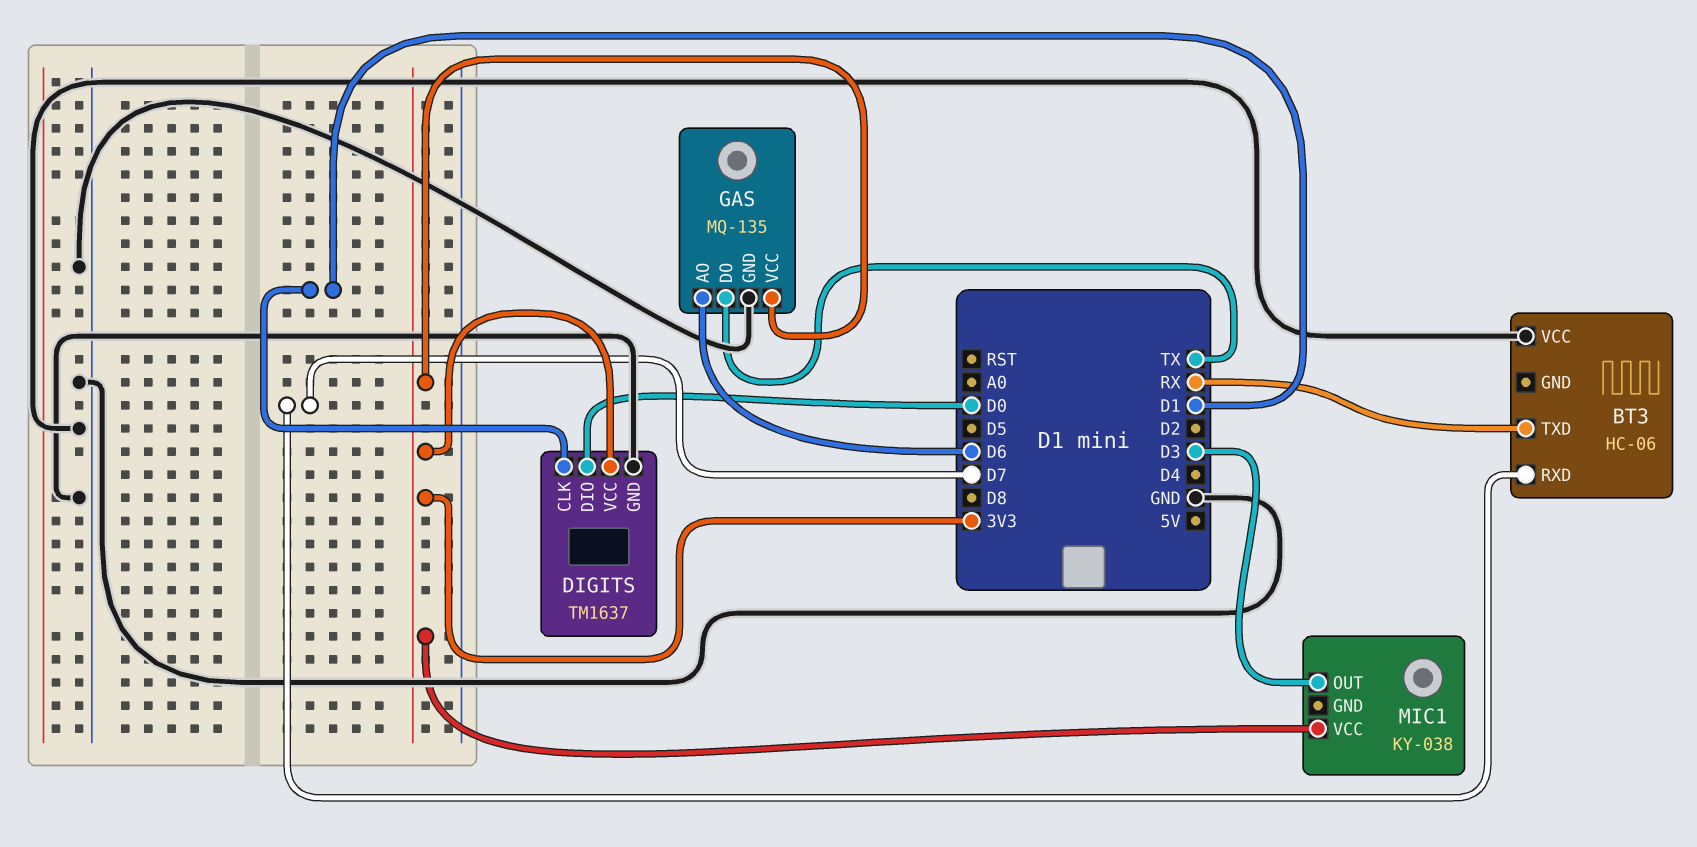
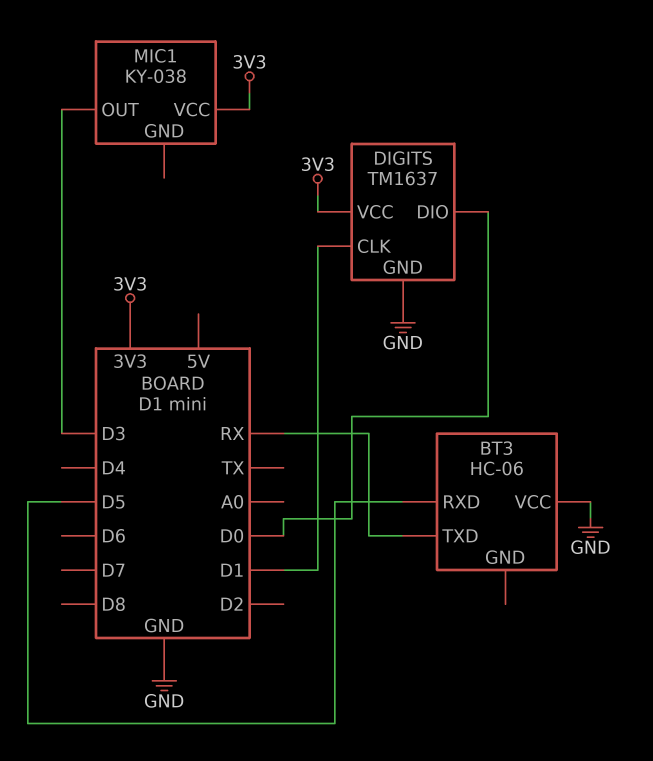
BT3 pin RXD: D7 -> D5
GAS: MQ-135 -> none
GAS pin AO: D6 -> none
GAS pin DO: TX -> none
GAS pin GND: GND -> none
GAS pin VCC: 3V3 -> none

